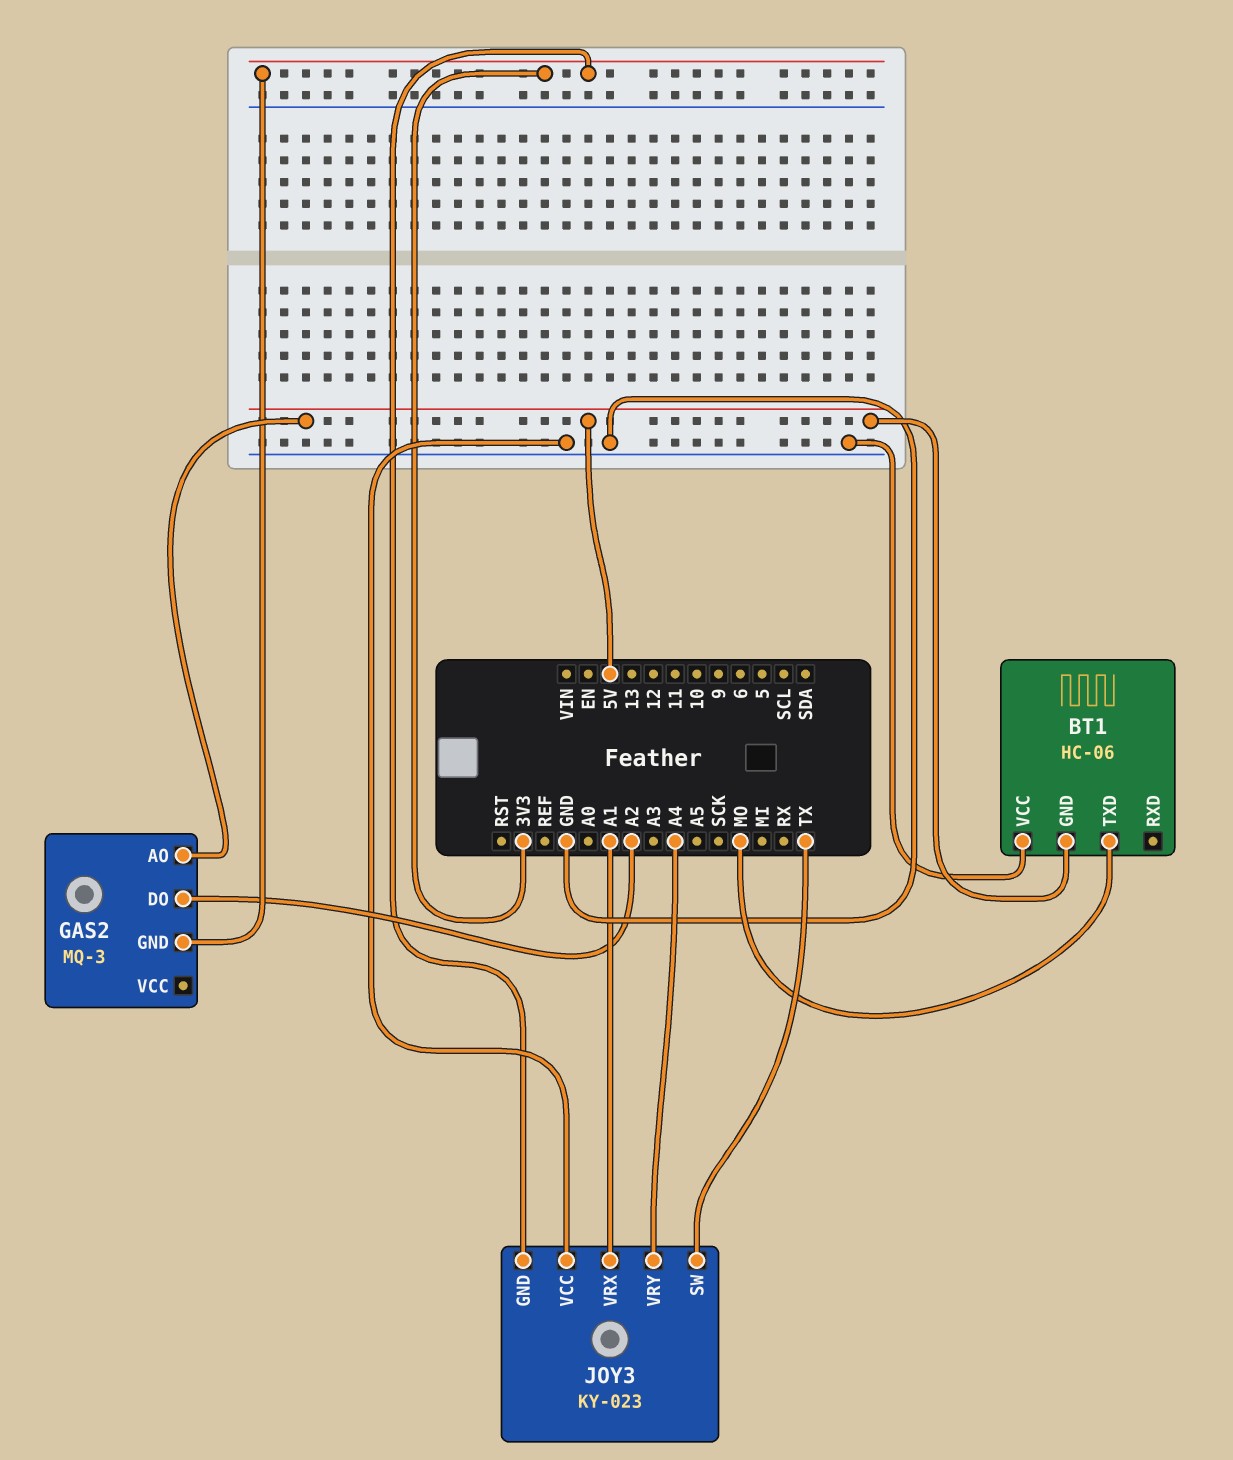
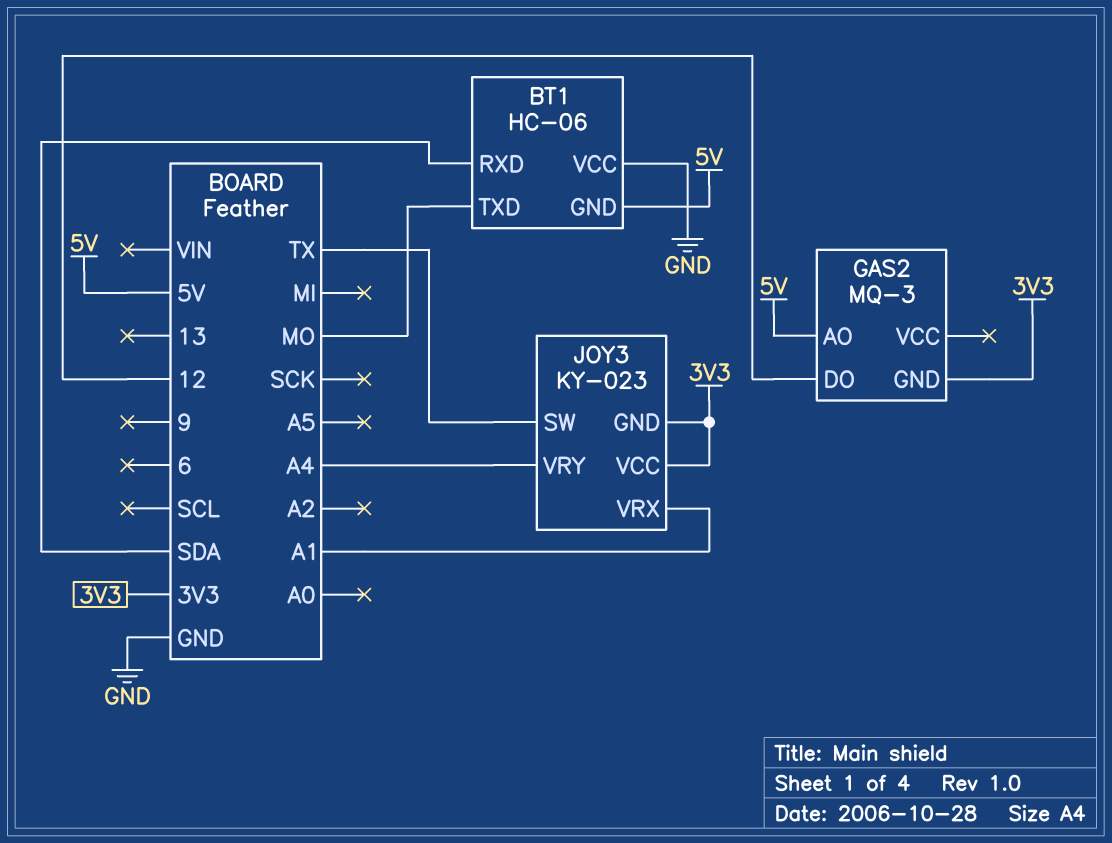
BT1 pin RXD: none -> SDA
GAS2 pin DO: A2 -> 12
JOY3 pin VCC: GND -> 3V3

